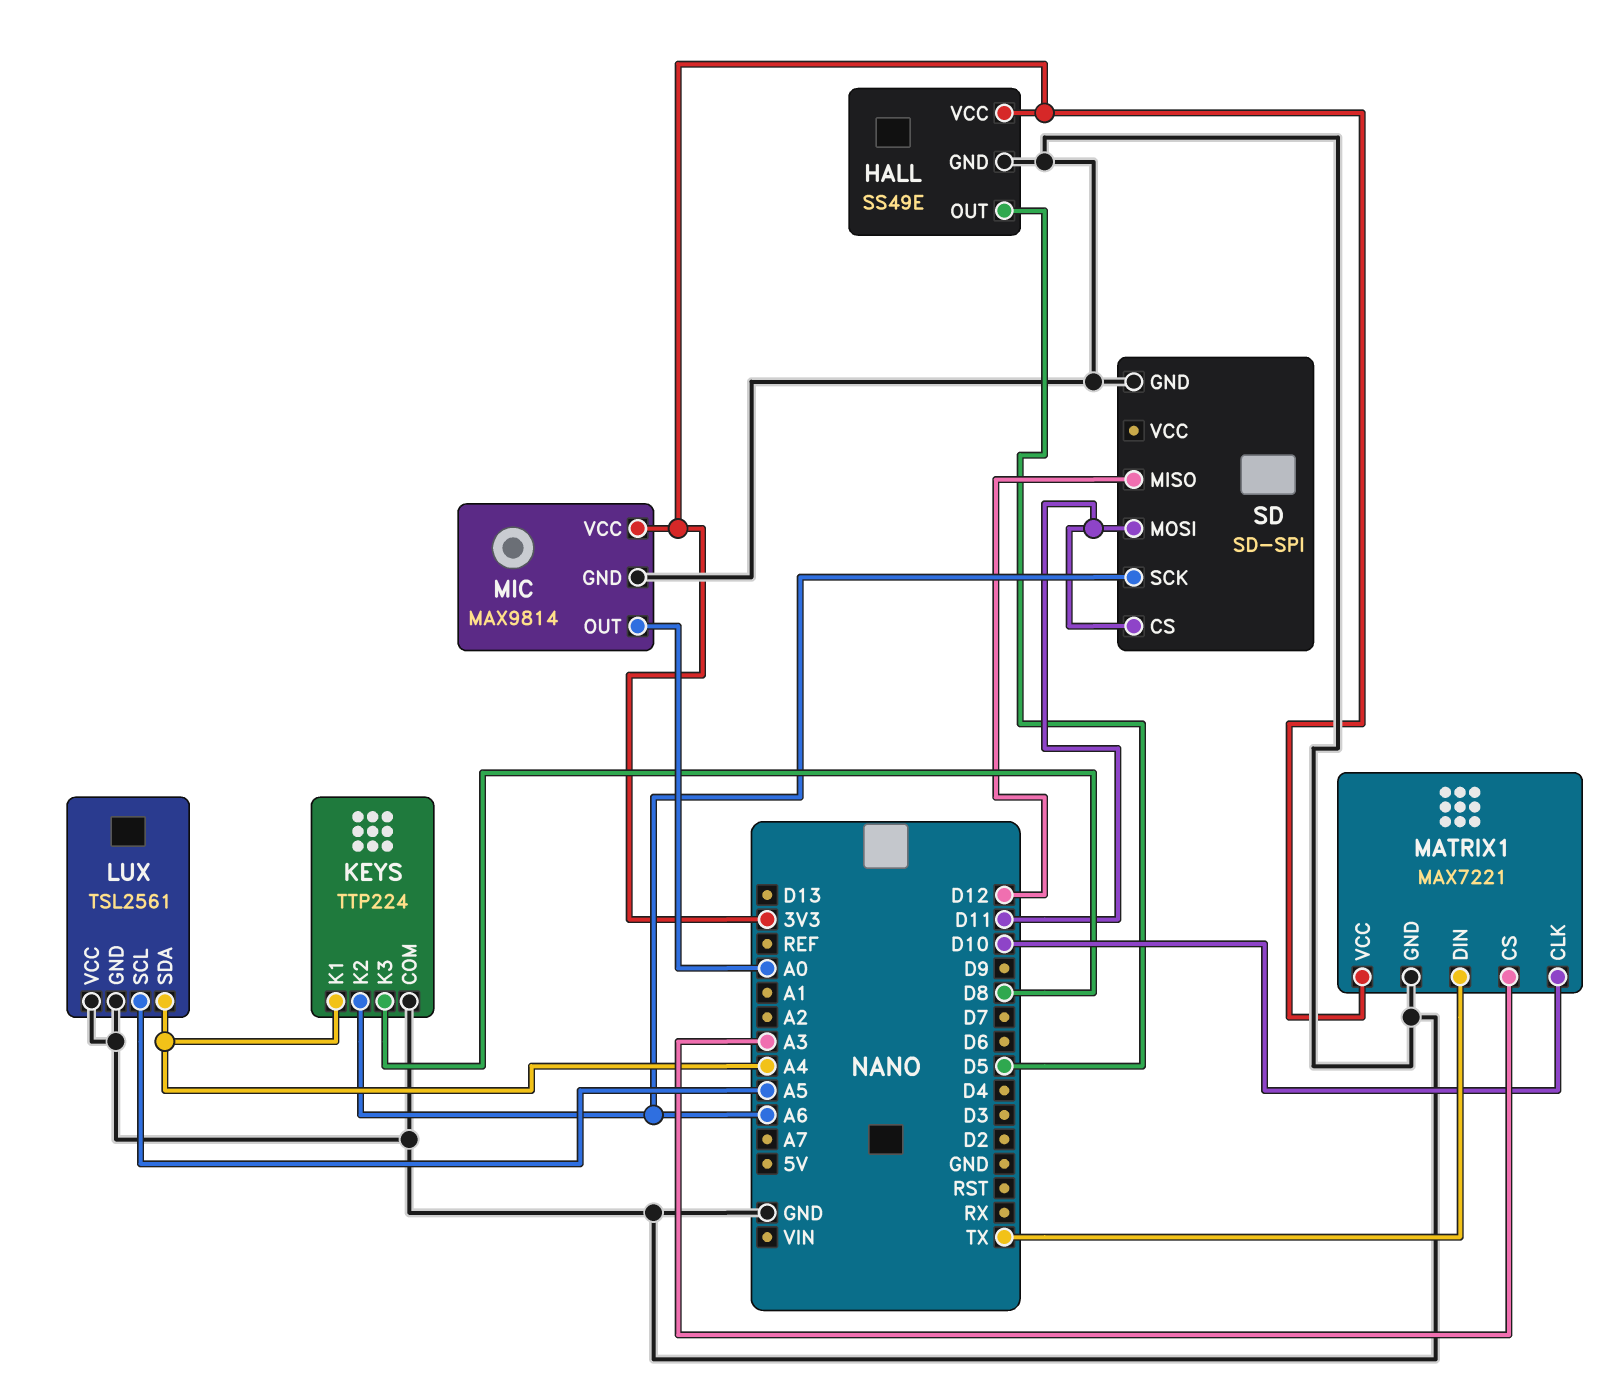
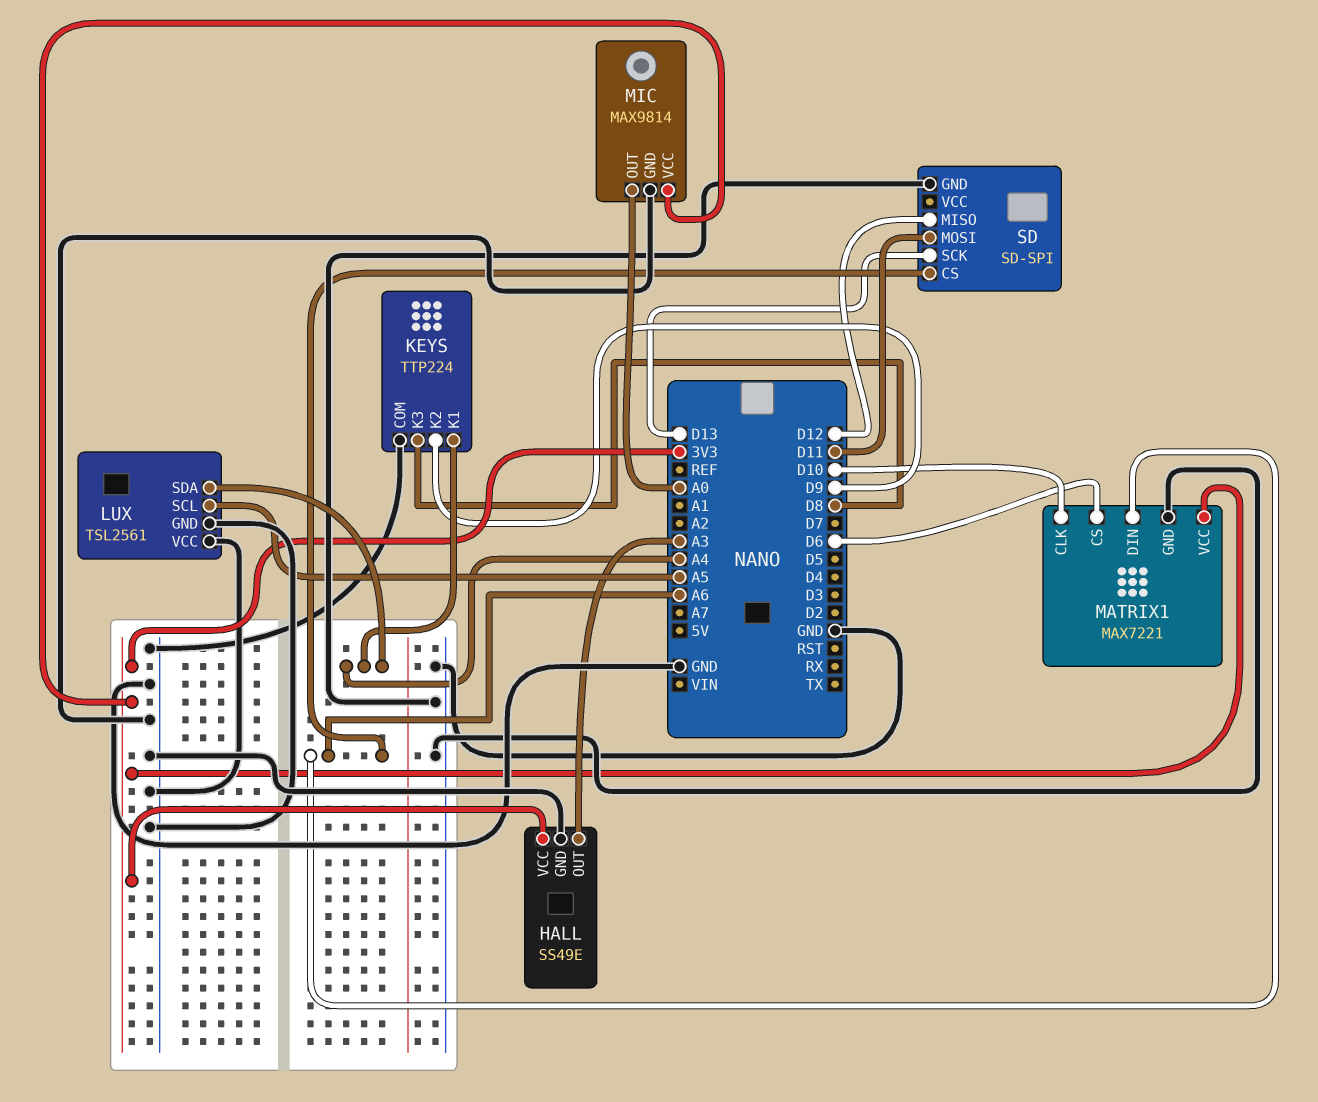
HALL pin OUT: D5 -> A3
KEYS pin K2: A6 -> D9
MATRIX1 pin CS: A3 -> D6
MATRIX1 pin DIN: TX -> A6
SD pin CS: D11 -> A6
SD pin SCK: A6 -> D13

